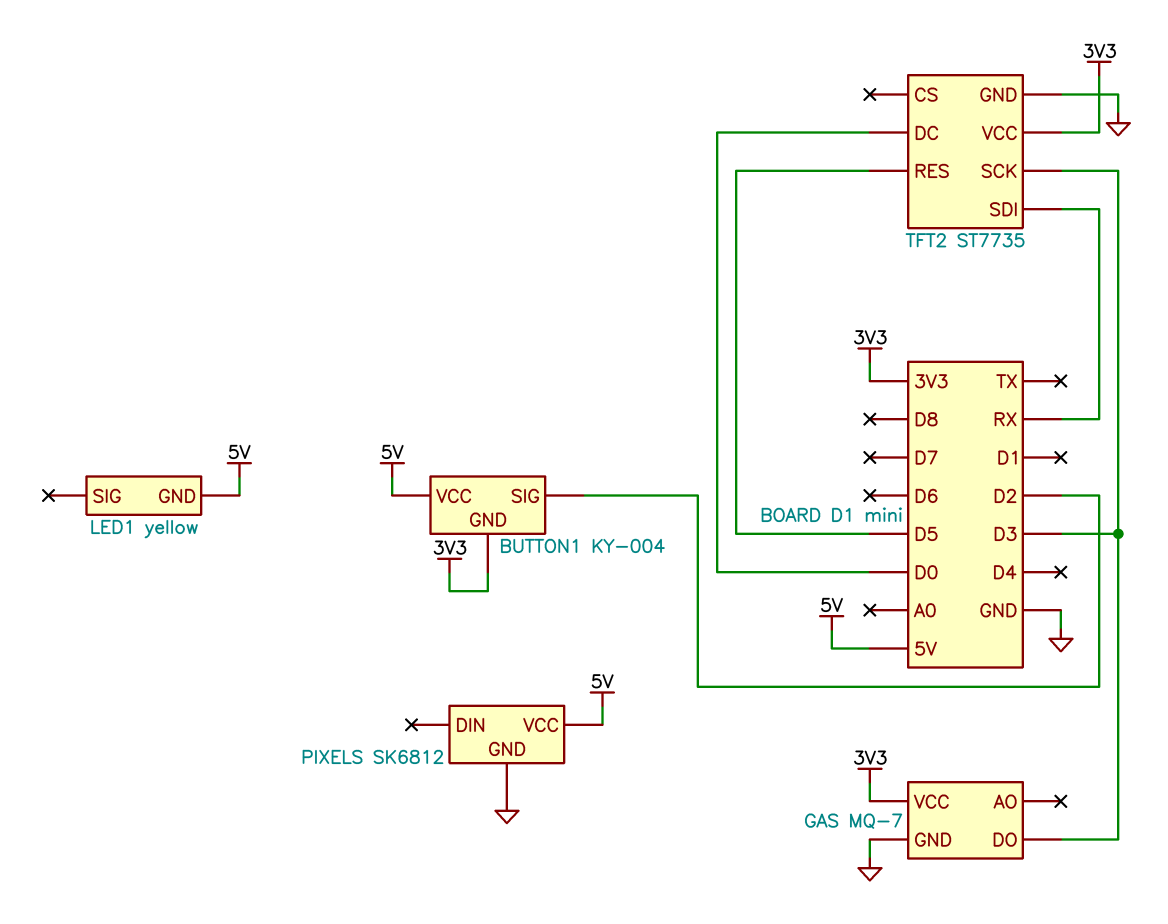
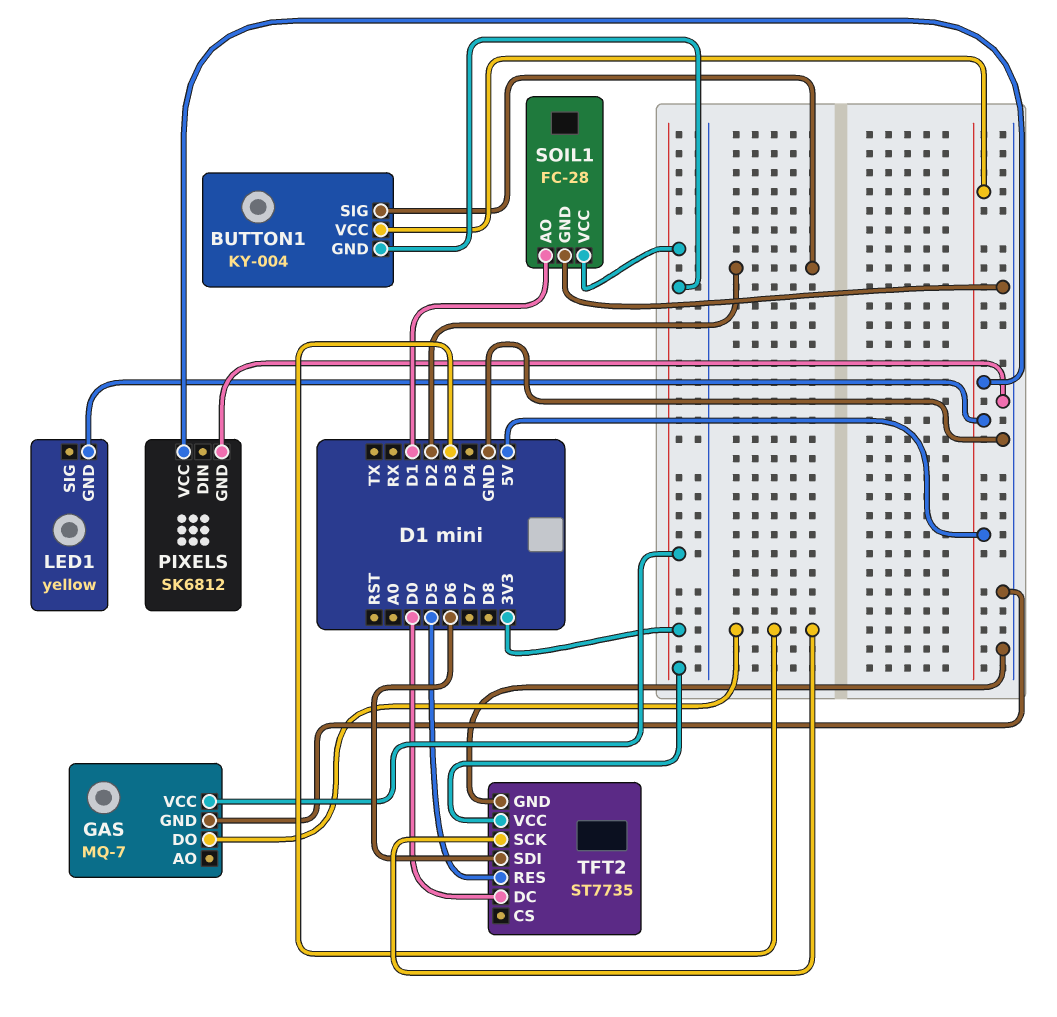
SOIL1: none -> FC-28
SOIL1 pin AO: none -> D1
SOIL1 pin GND: none -> GND
SOIL1 pin VCC: none -> 3V3
TFT2 pin SDI: RX -> D6

